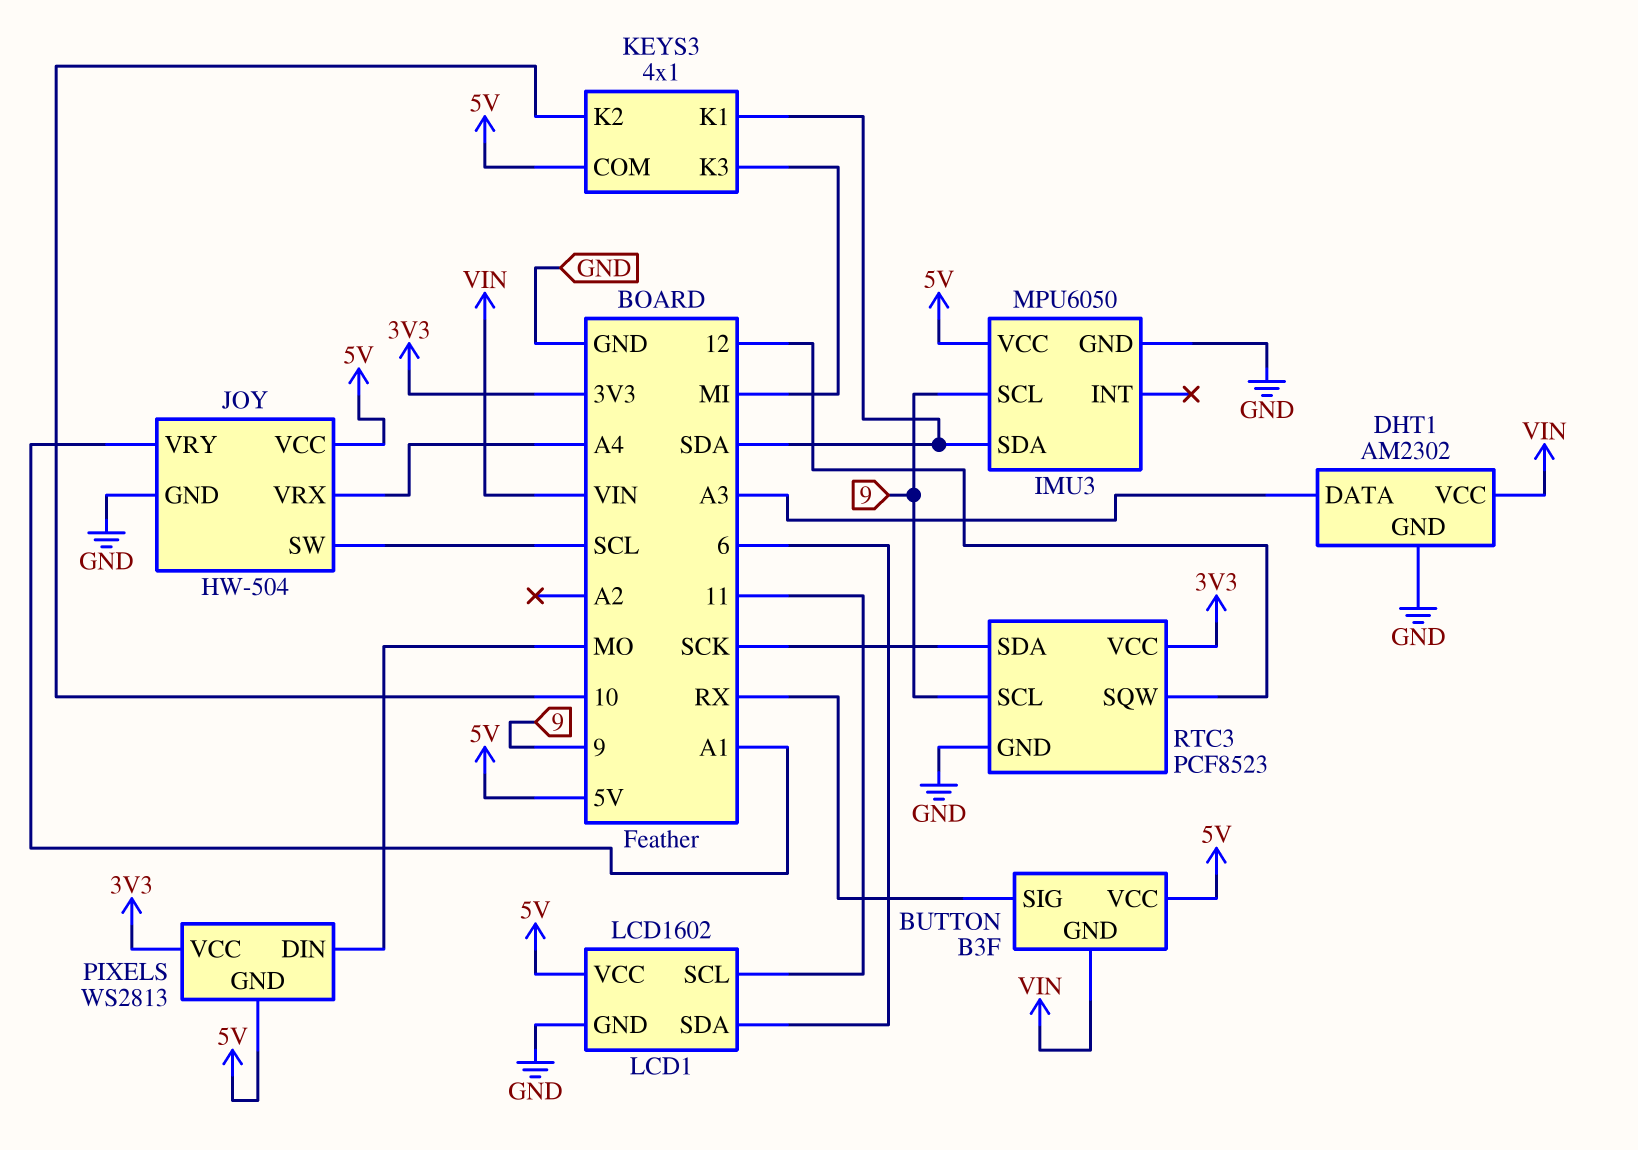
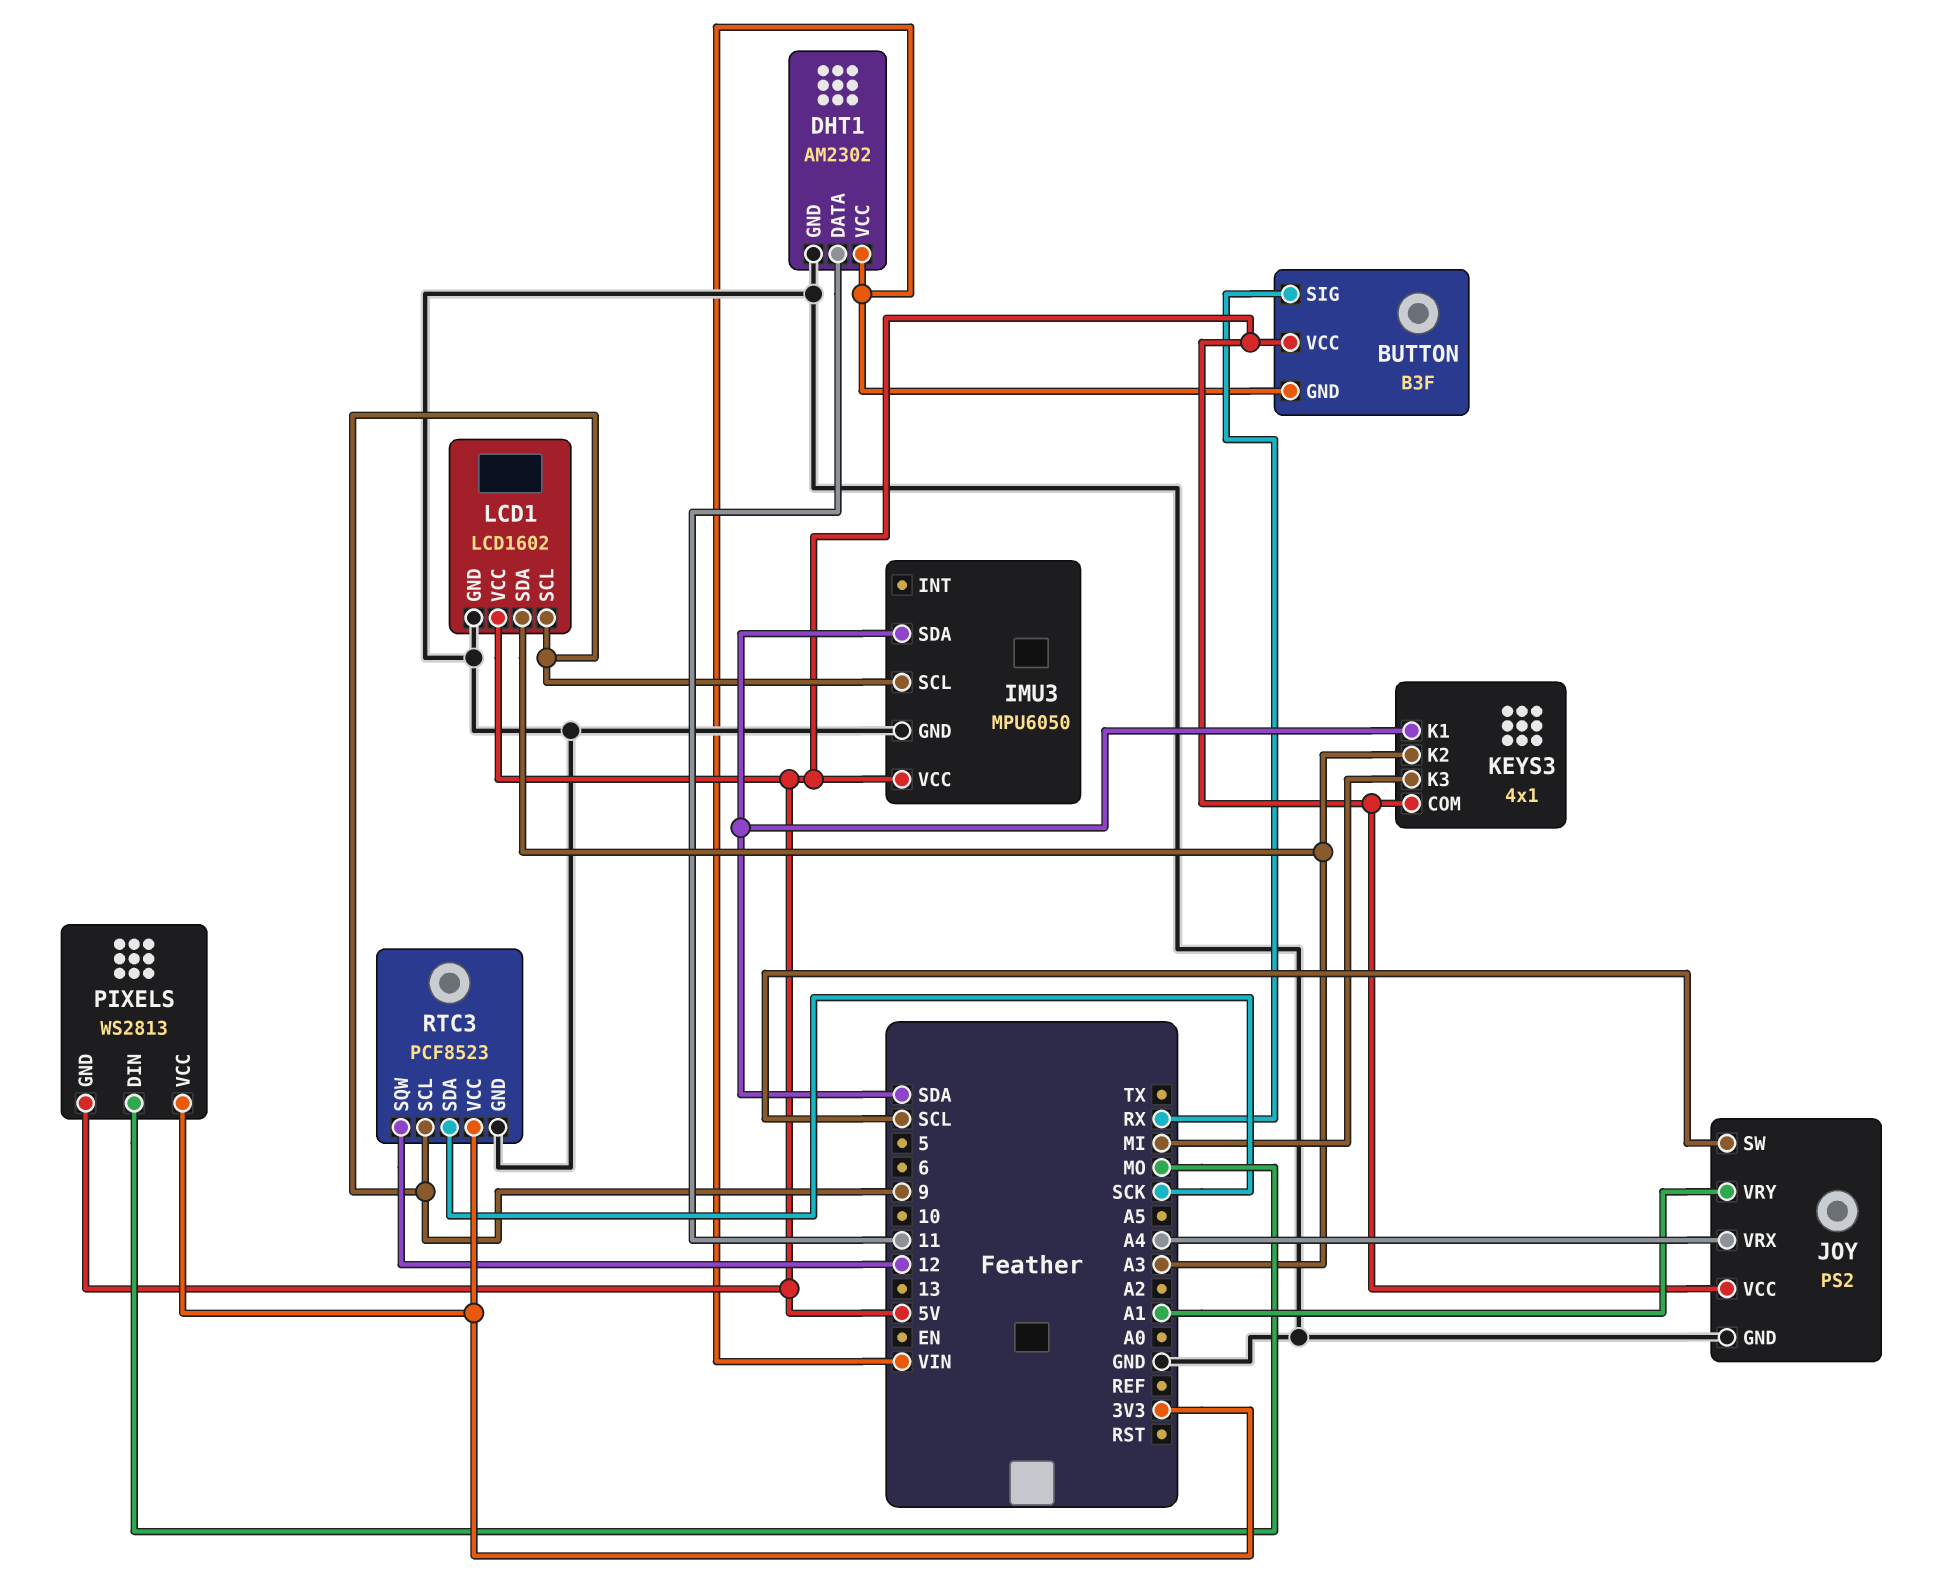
DHT1 pin DATA: A3 -> 11
JOY: HW-504 -> PS2
KEYS3 pin K2: 10 -> A3
LCD1 pin SCL: 11 -> 9
LCD1 pin SDA: 6 -> A3

